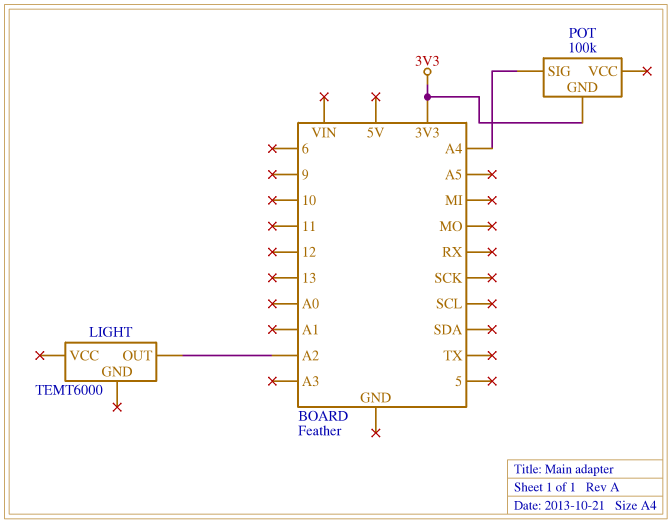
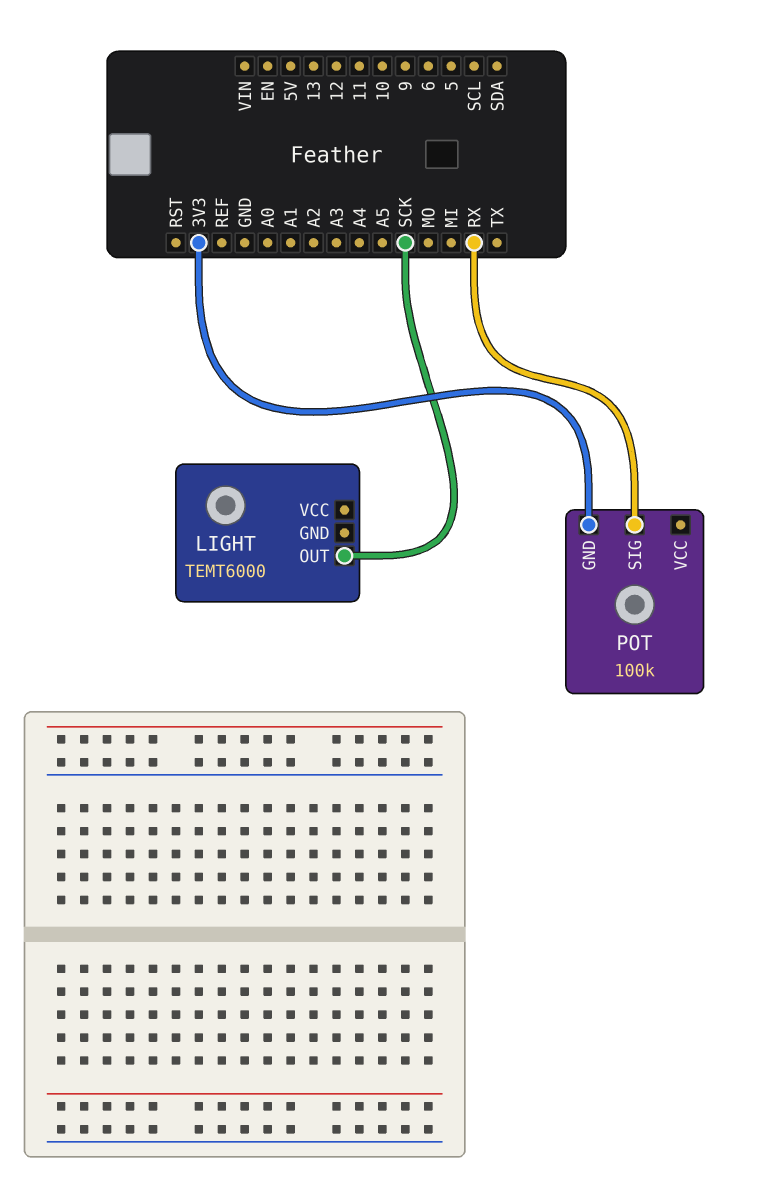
LIGHT pin OUT: A2 -> SCK
POT pin SIG: A4 -> RX

